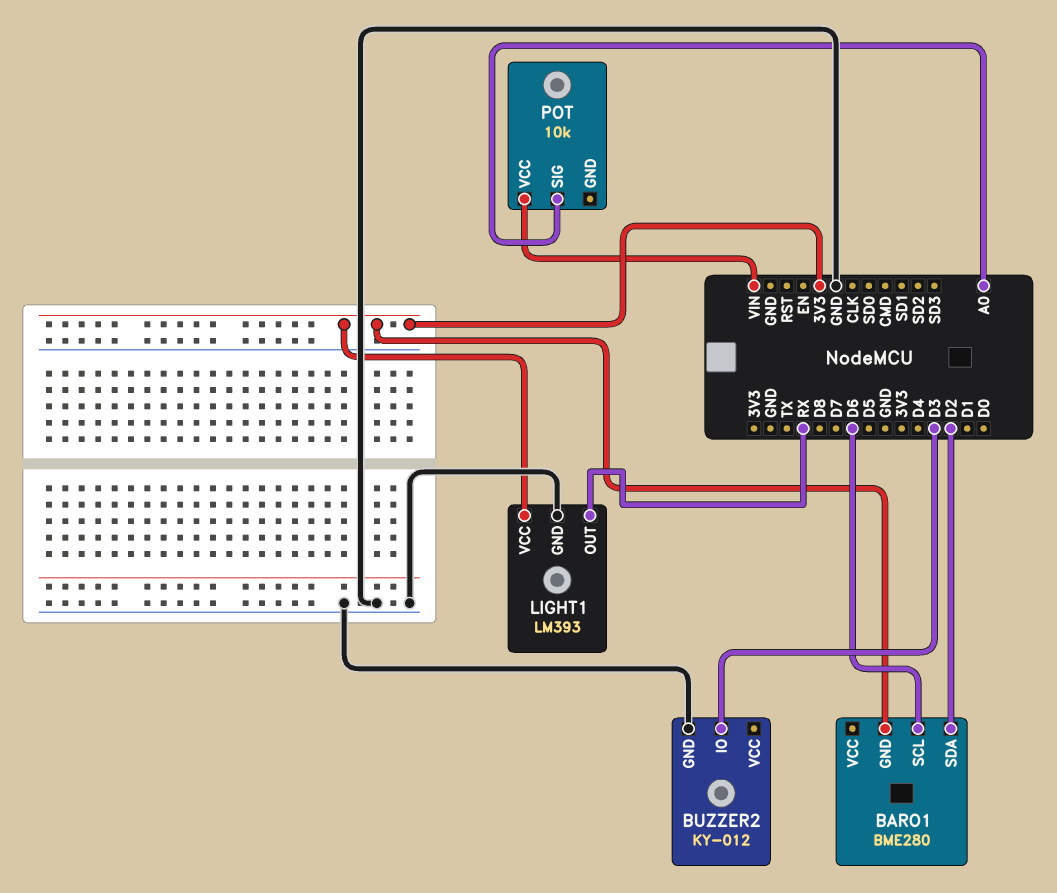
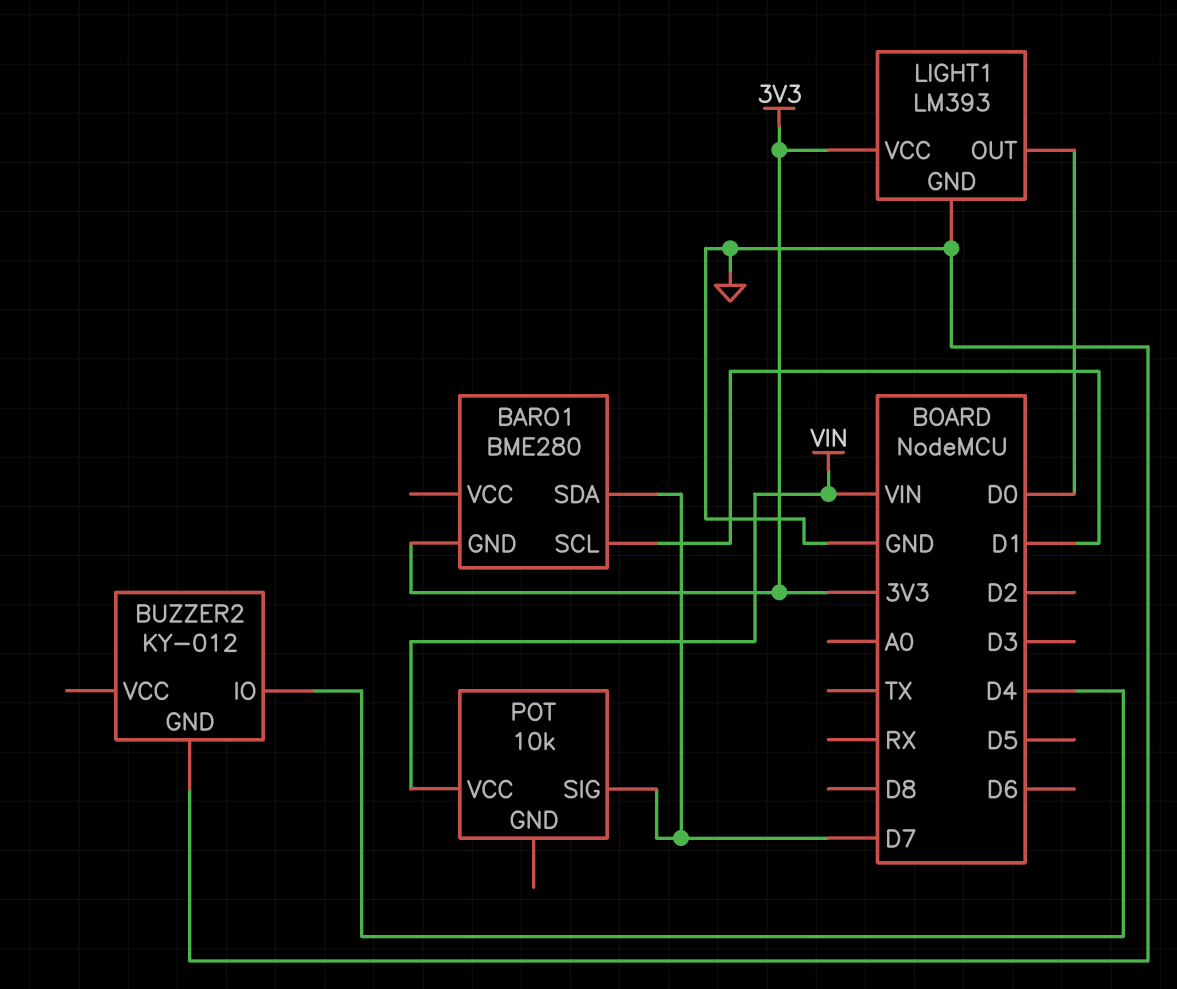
BARO1 pin SCL: D6 -> D1
BARO1 pin SDA: D2 -> D7
BUZZER2 pin IO: D3 -> D4
LIGHT1 pin OUT: RX -> D0
POT pin SIG: A0 -> D7

